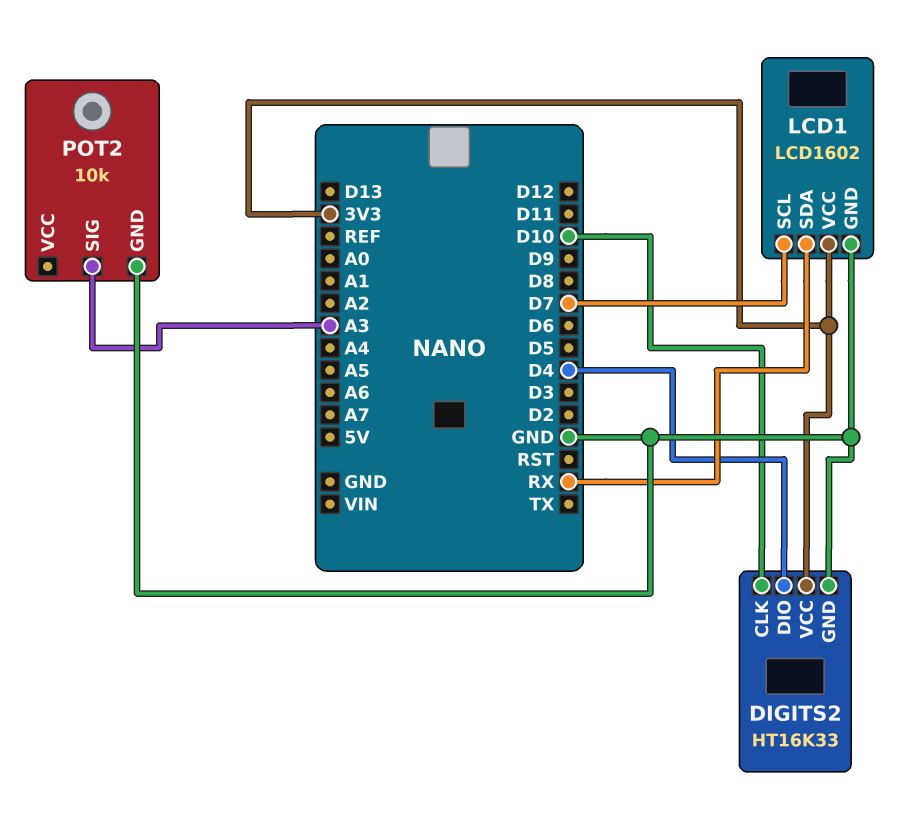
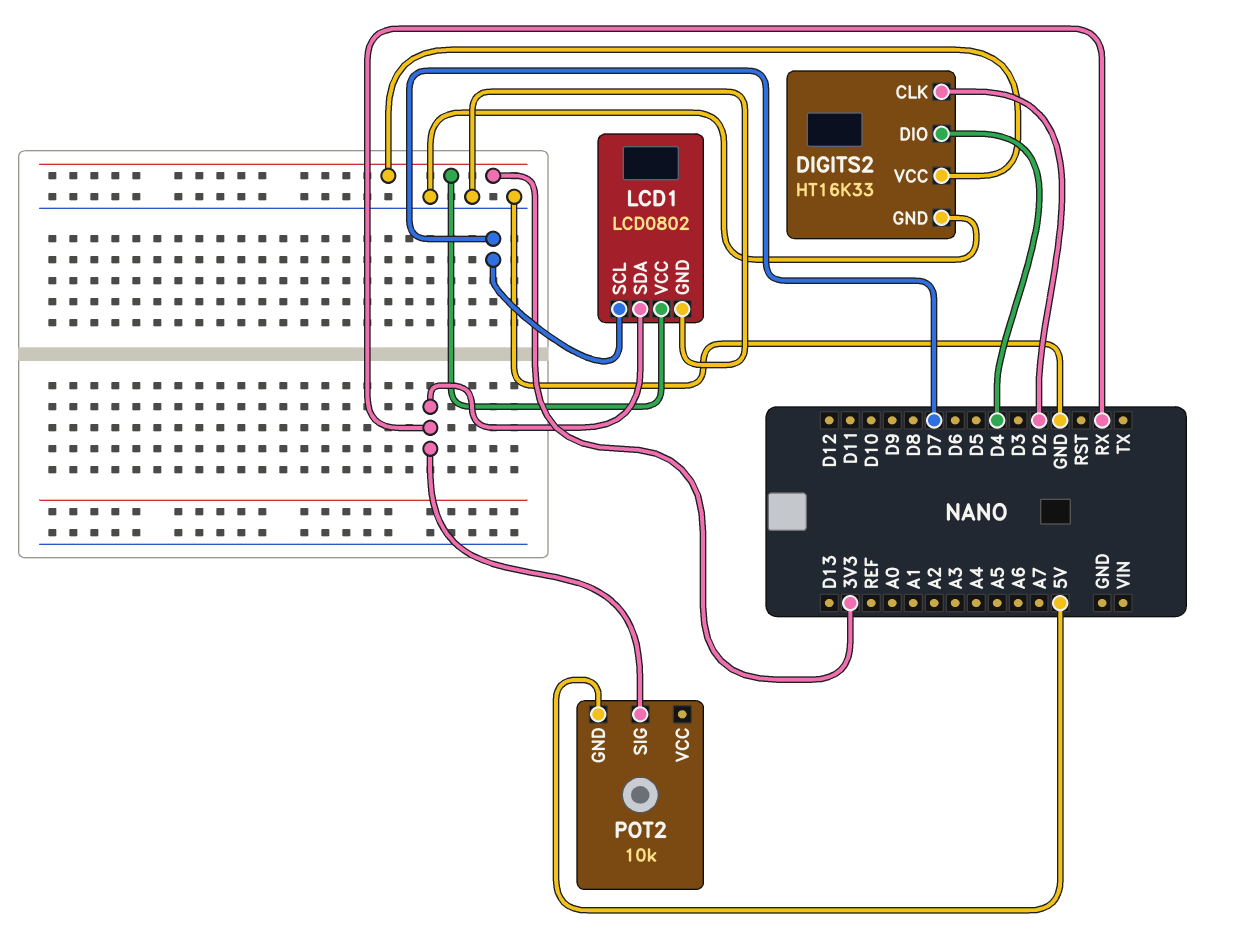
DIGITS2 pin CLK: D10 -> D2
LCD1: LCD1602 -> LCD0802
POT2 pin GND: GND -> 5V
POT2 pin SIG: A3 -> RX

